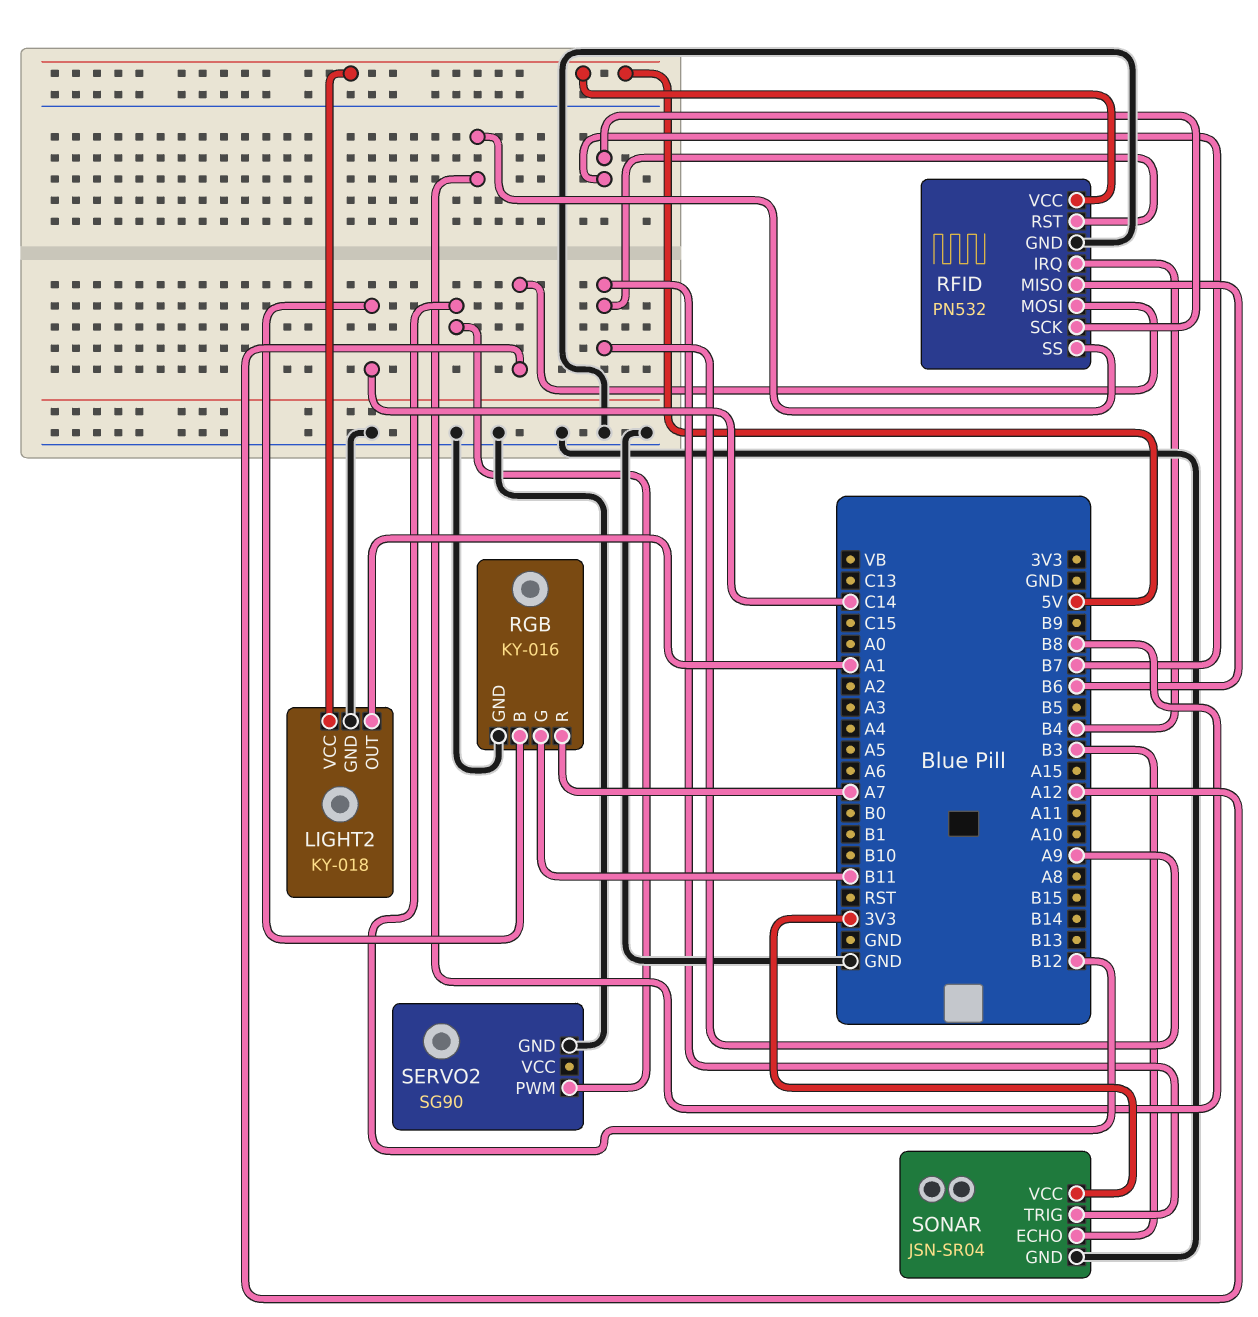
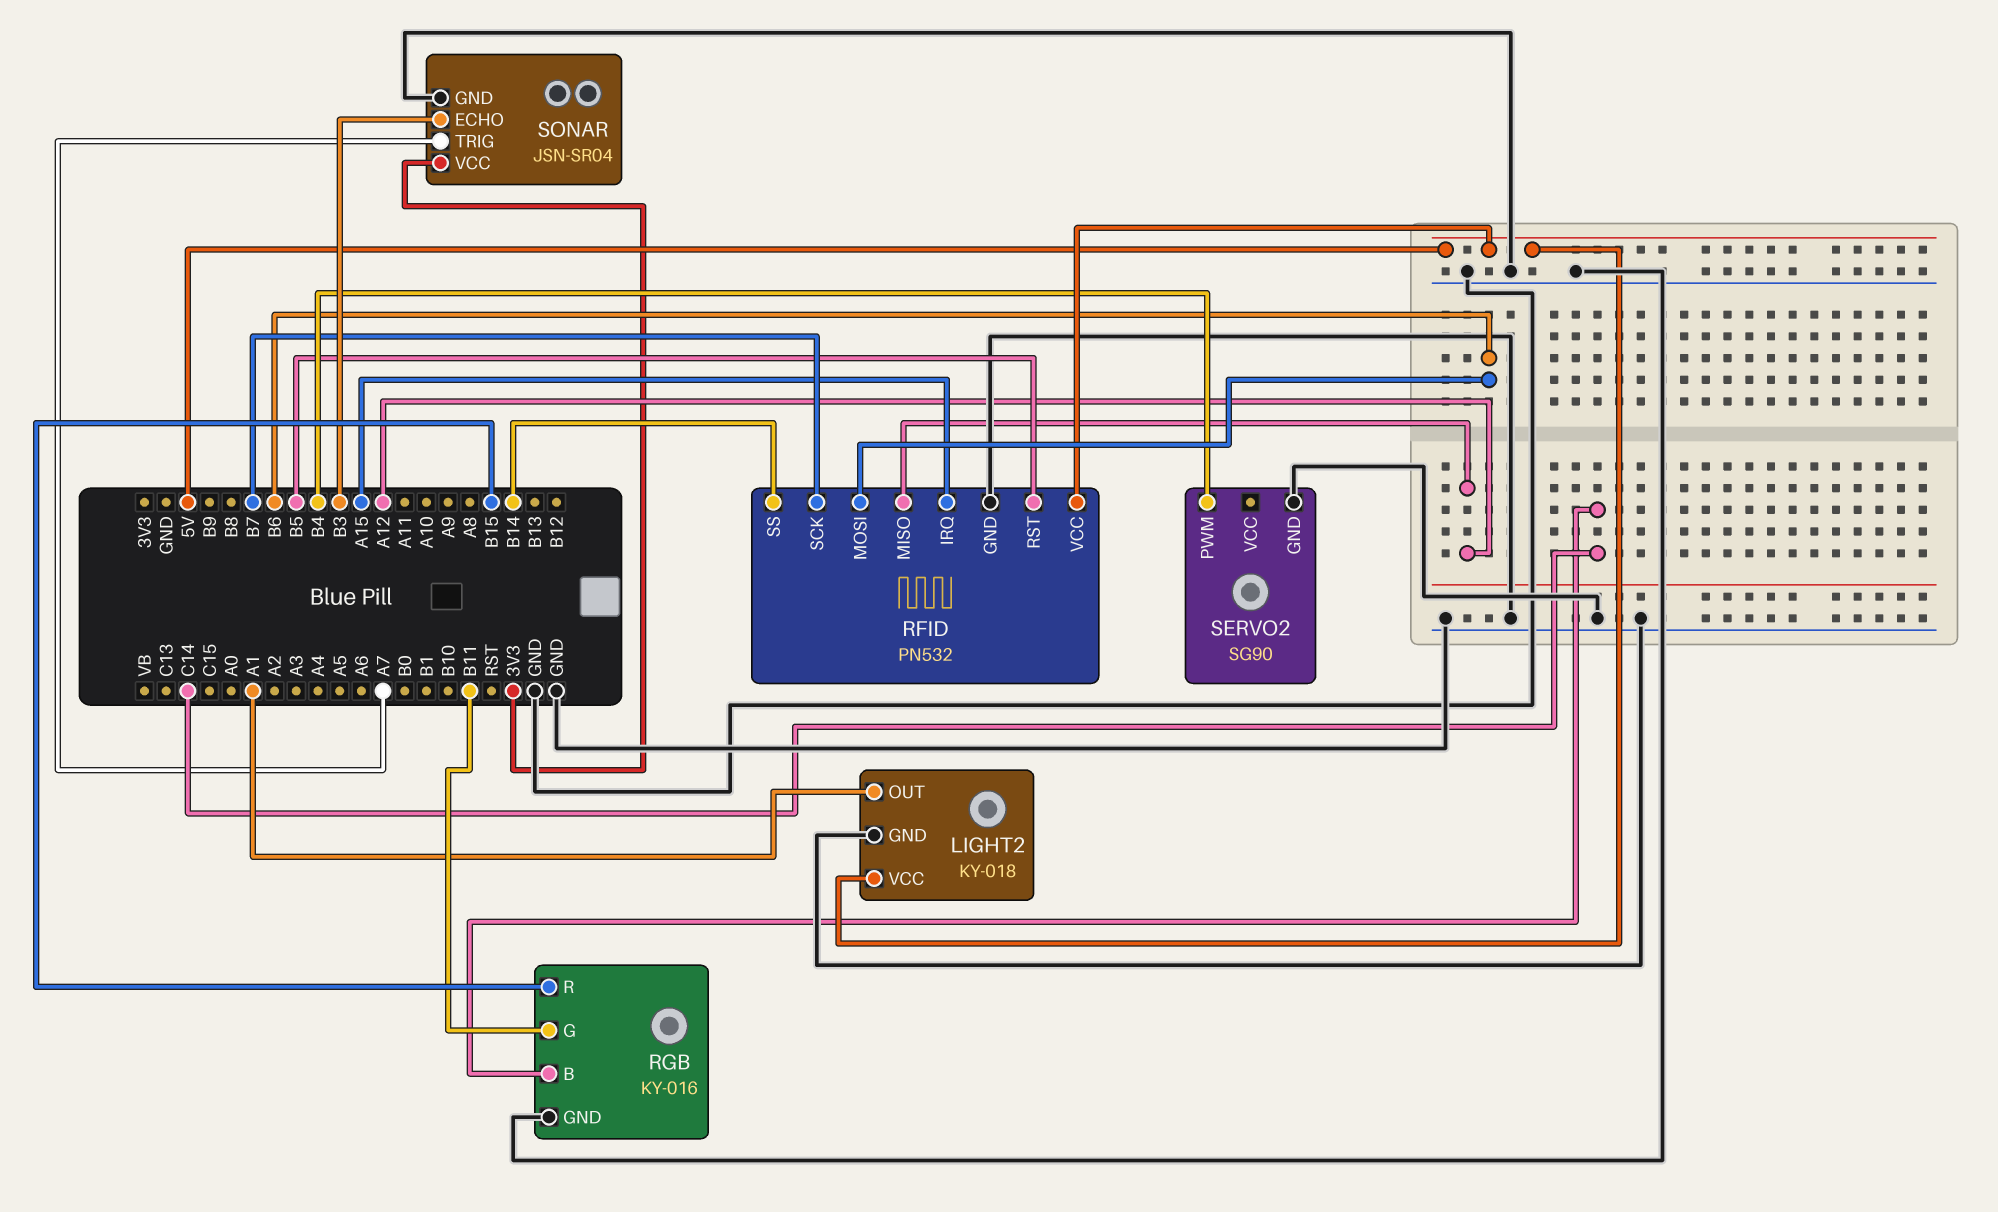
RFID pin IRQ: B4 -> A15
RFID pin MISO: B6 -> A12
RFID pin MOSI: A12 -> B6
RFID pin RST: A9 -> B5
RFID pin SS: B8 -> B14
RGB pin R: A7 -> B15
SERVO2 pin PWM: B12 -> B4
SONAR pin TRIG: A9 -> A7

